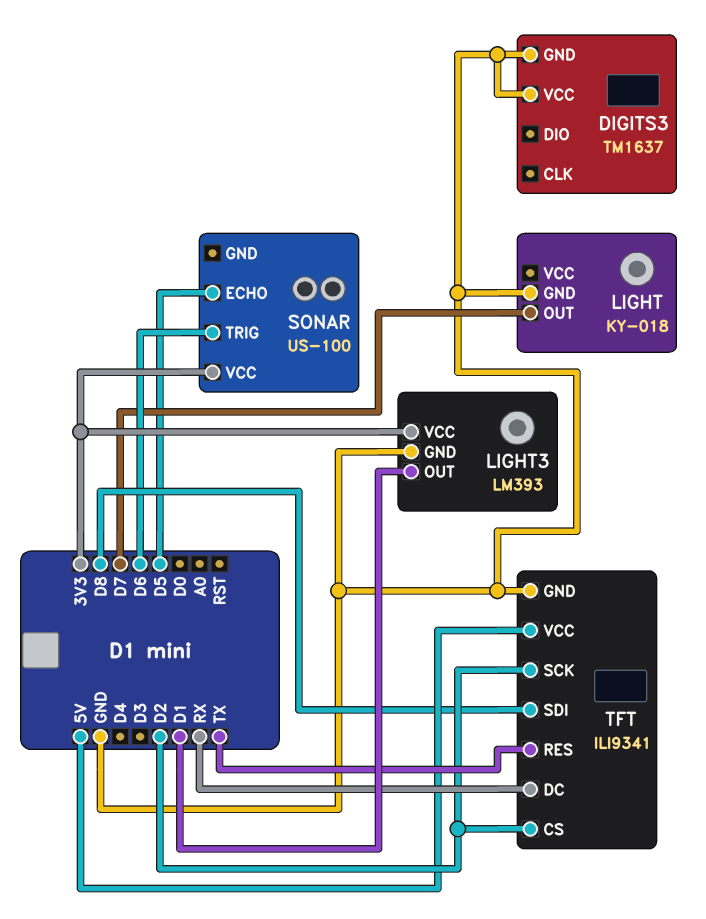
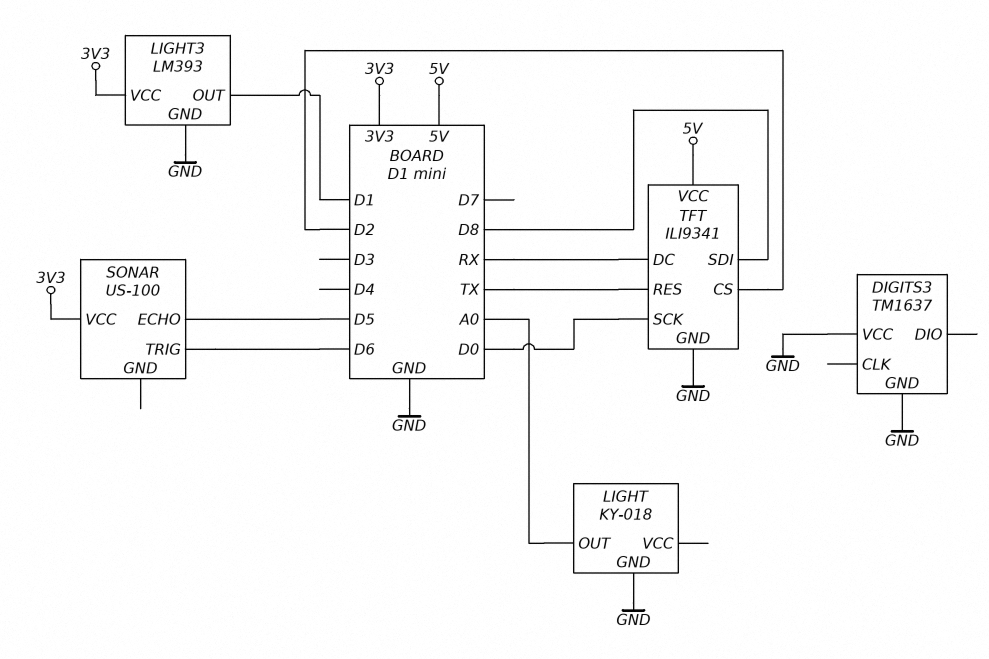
LIGHT pin OUT: D7 -> A0
TFT pin SCK: D2 -> D0

